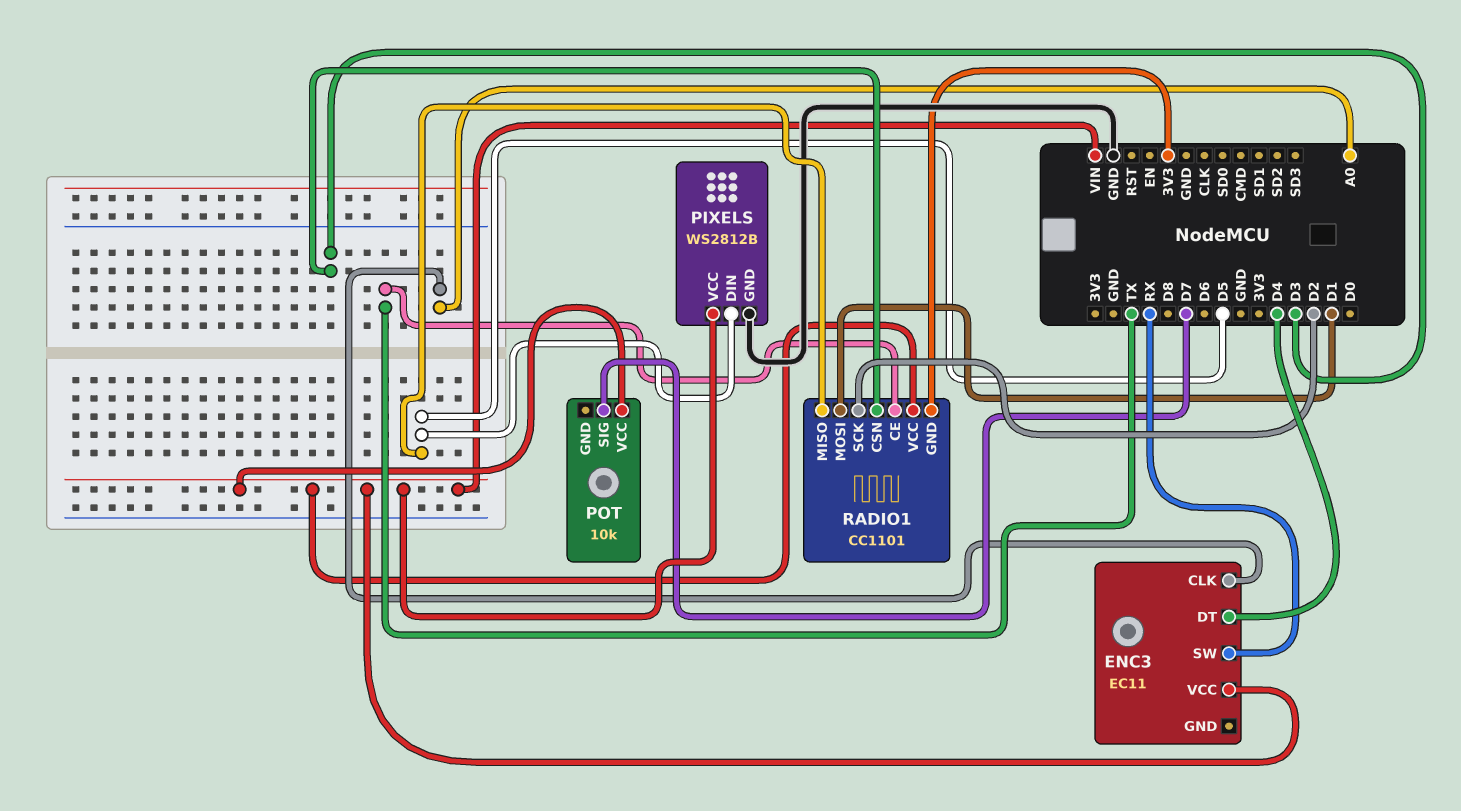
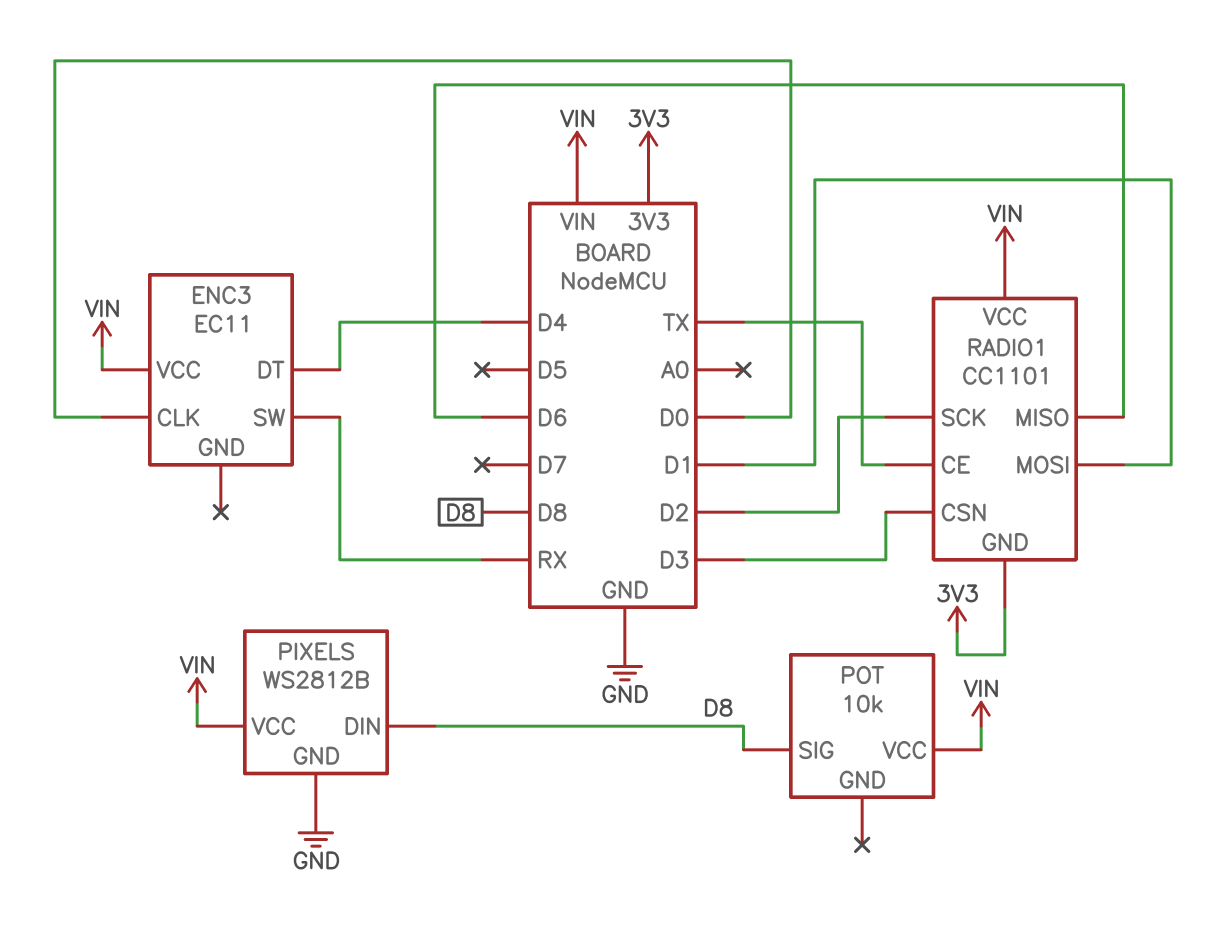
ENC3 pin CLK: A0 -> D0
PIXELS pin DIN: D5 -> D8
POT pin SIG: D7 -> D8
RADIO1 pin MISO: D5 -> D6

